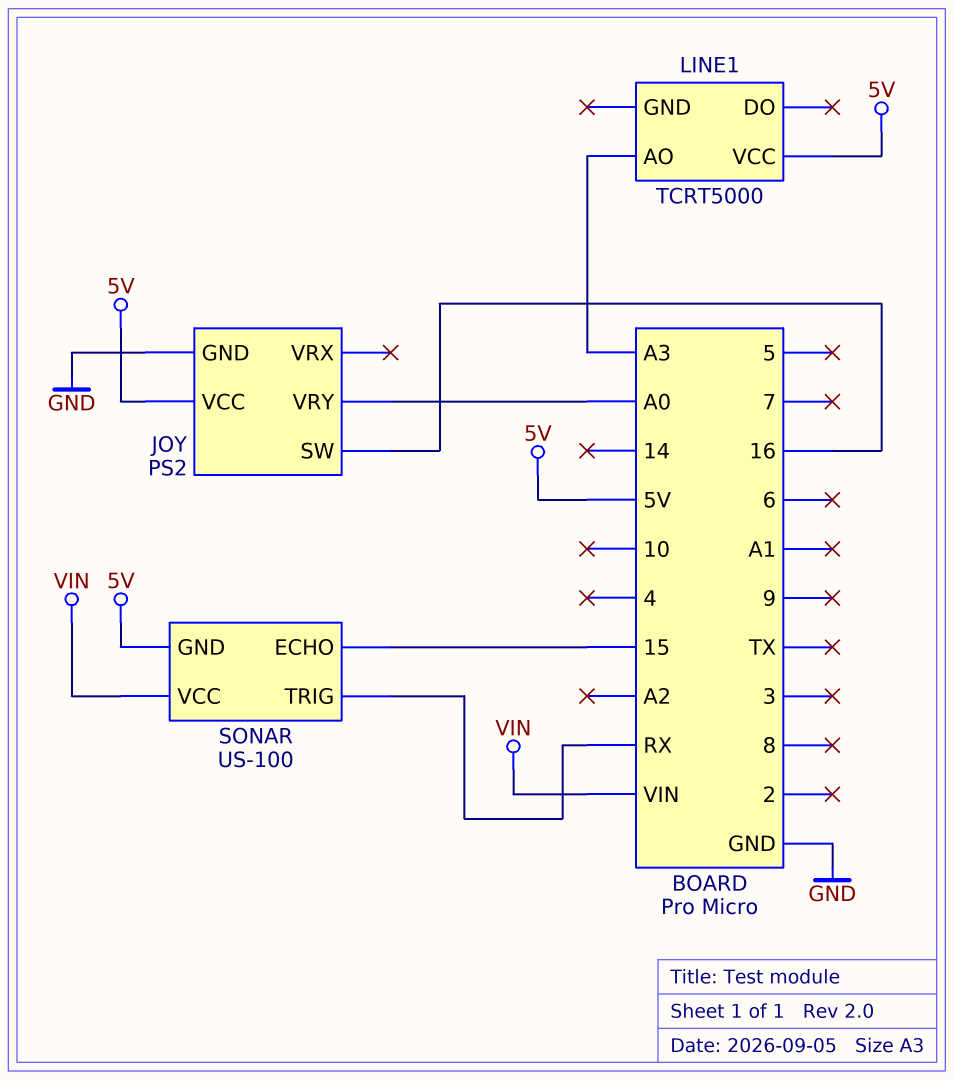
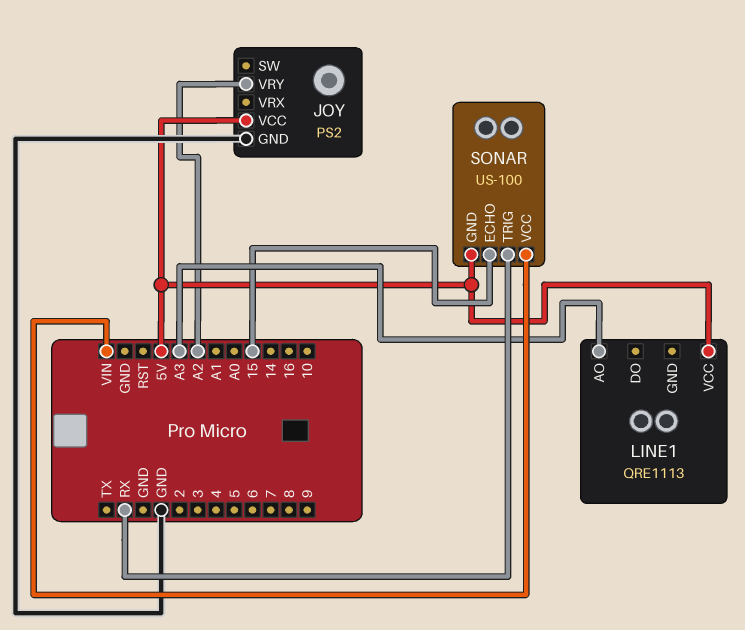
JOY pin SW: 16 -> none
JOY pin VRY: A0 -> A2
LINE1: TCRT5000 -> QRE1113

